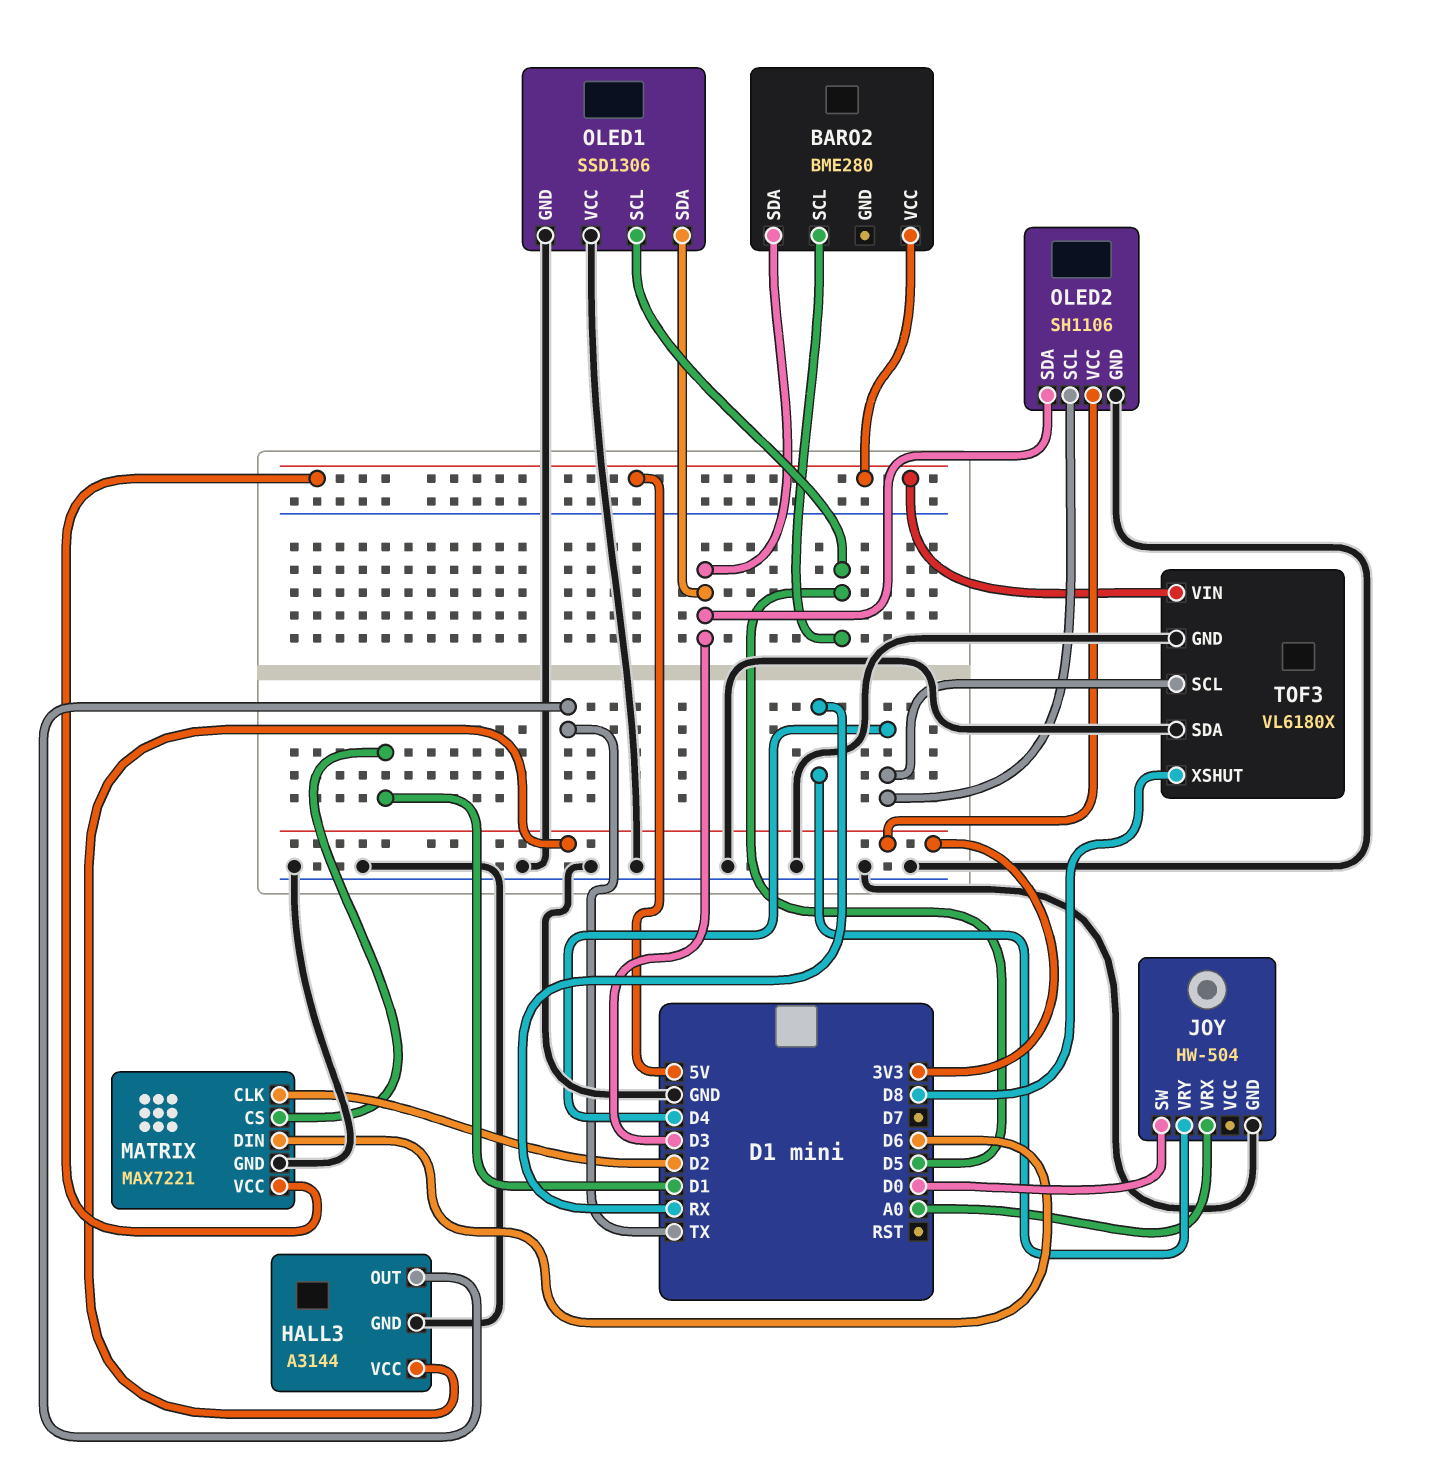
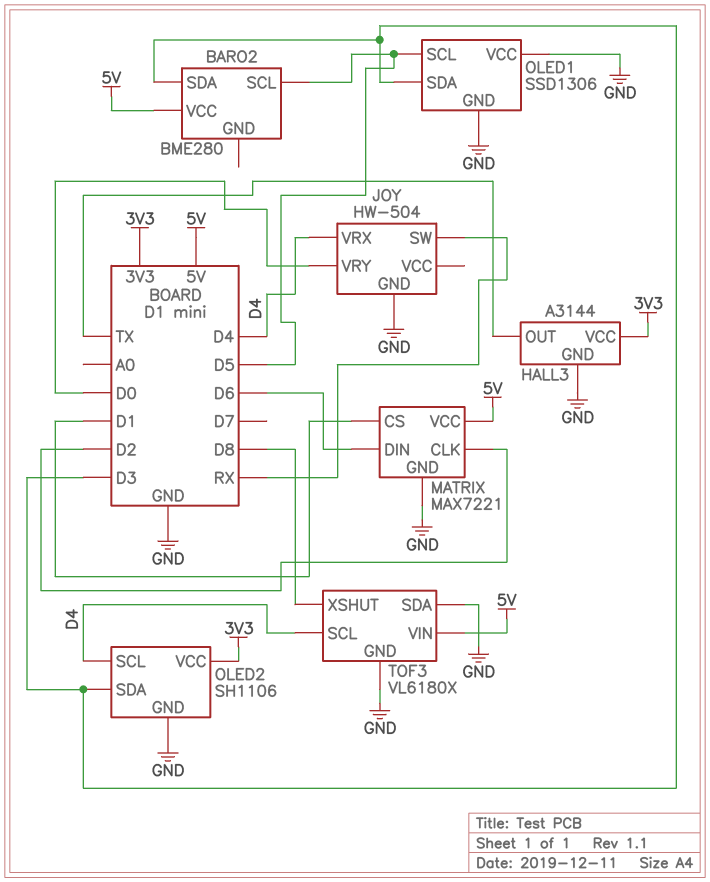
JOY pin SW: D0 -> RX
JOY pin VRX: A0 -> D4
JOY pin VRY: RX -> D0

